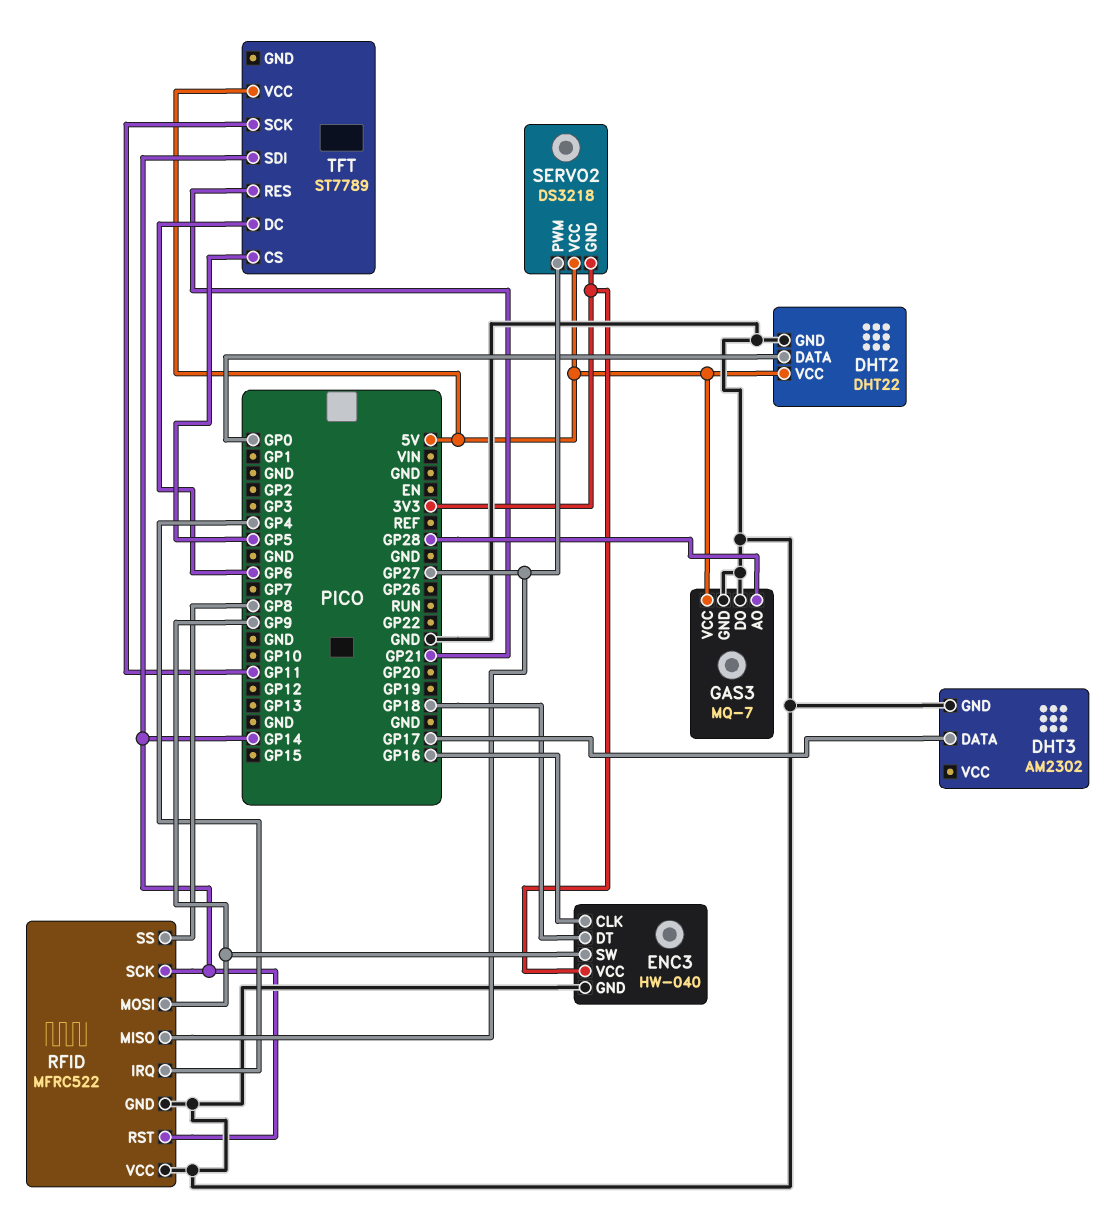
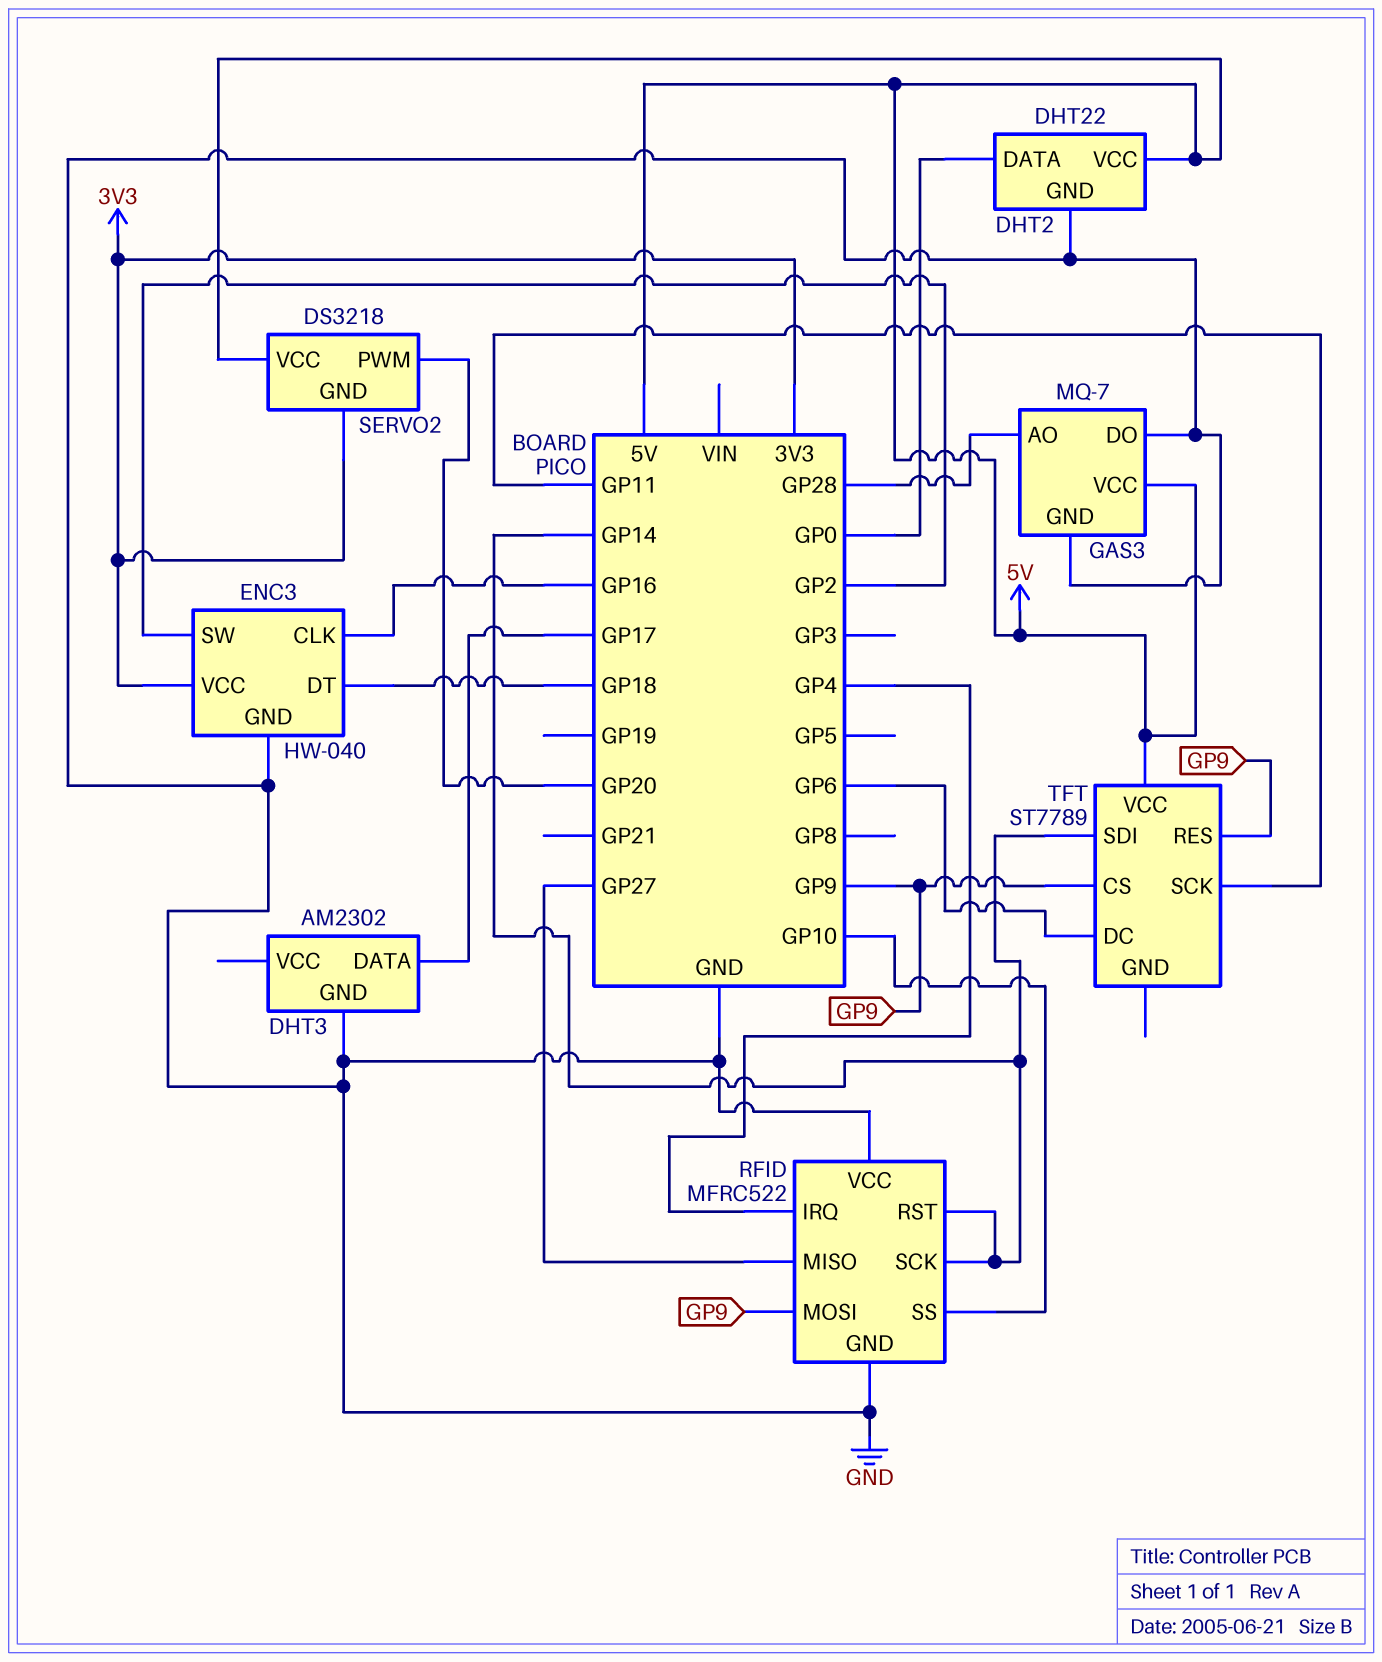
ENC3 pin SW: GP9 -> GP2
RFID pin SS: GP8 -> GP10
SERVO2 pin PWM: GP27 -> GP20
TFT pin CS: GP5 -> GP9
TFT pin RES: GP21 -> GP9

